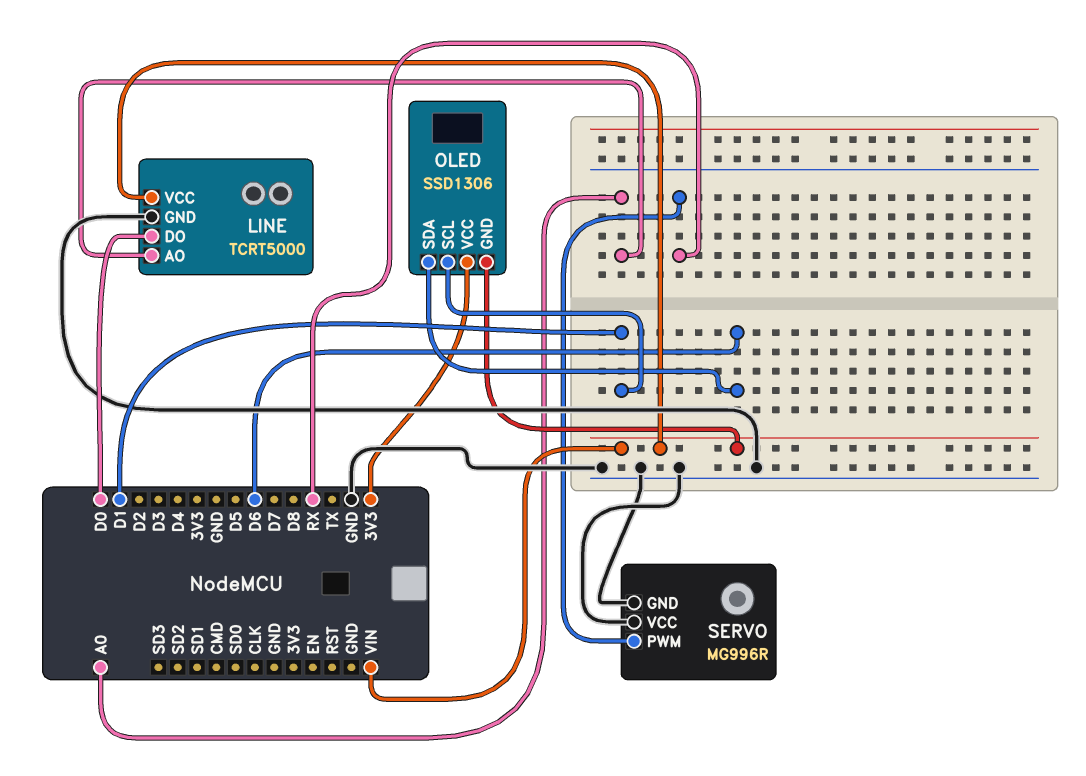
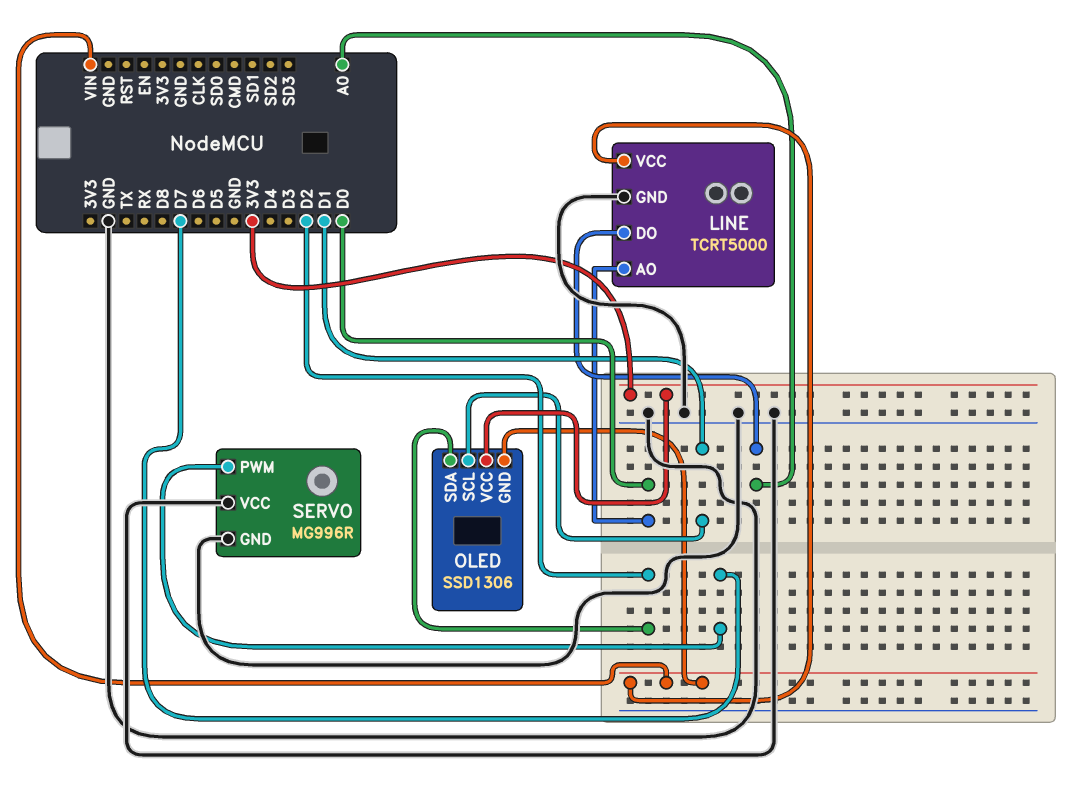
LINE pin AO: A0 -> D0
LINE pin DO: D0 -> A0
OLED pin SDA: D6 -> D2
SERVO pin PWM: RX -> D7

